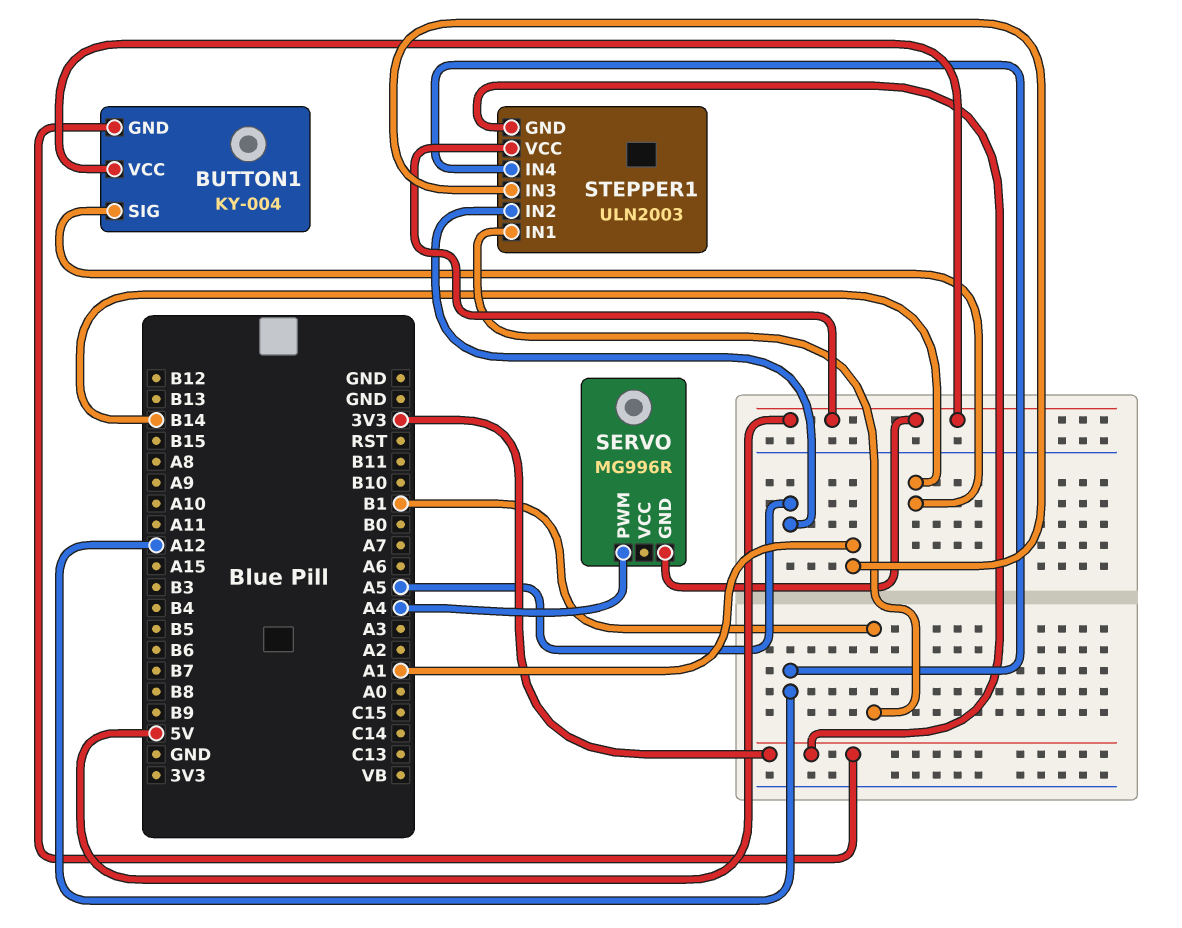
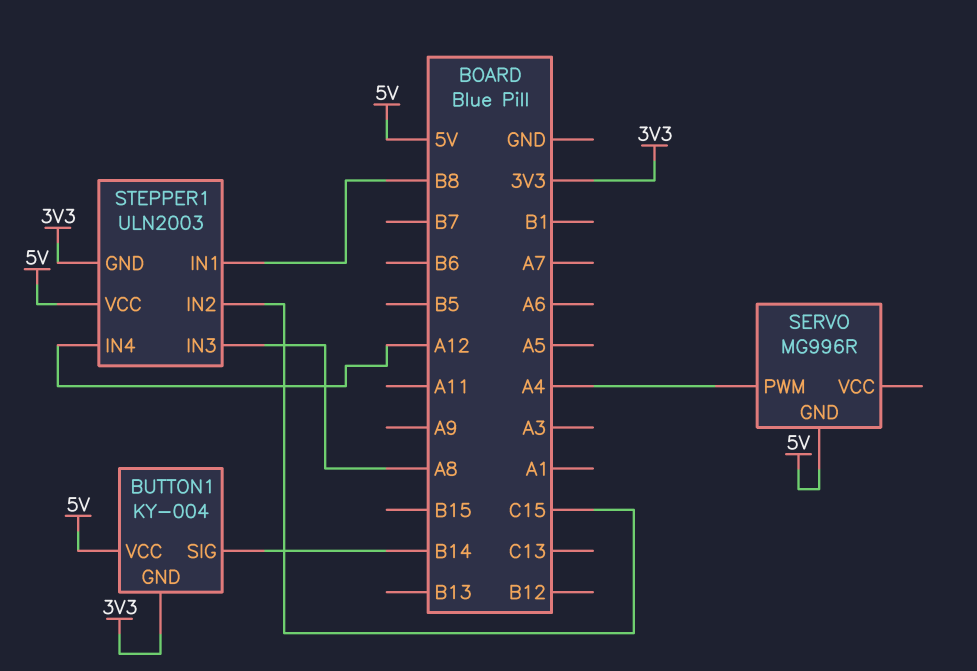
STEPPER1 pin IN1: B1 -> B8
STEPPER1 pin IN2: A5 -> C15
STEPPER1 pin IN3: A1 -> A8

